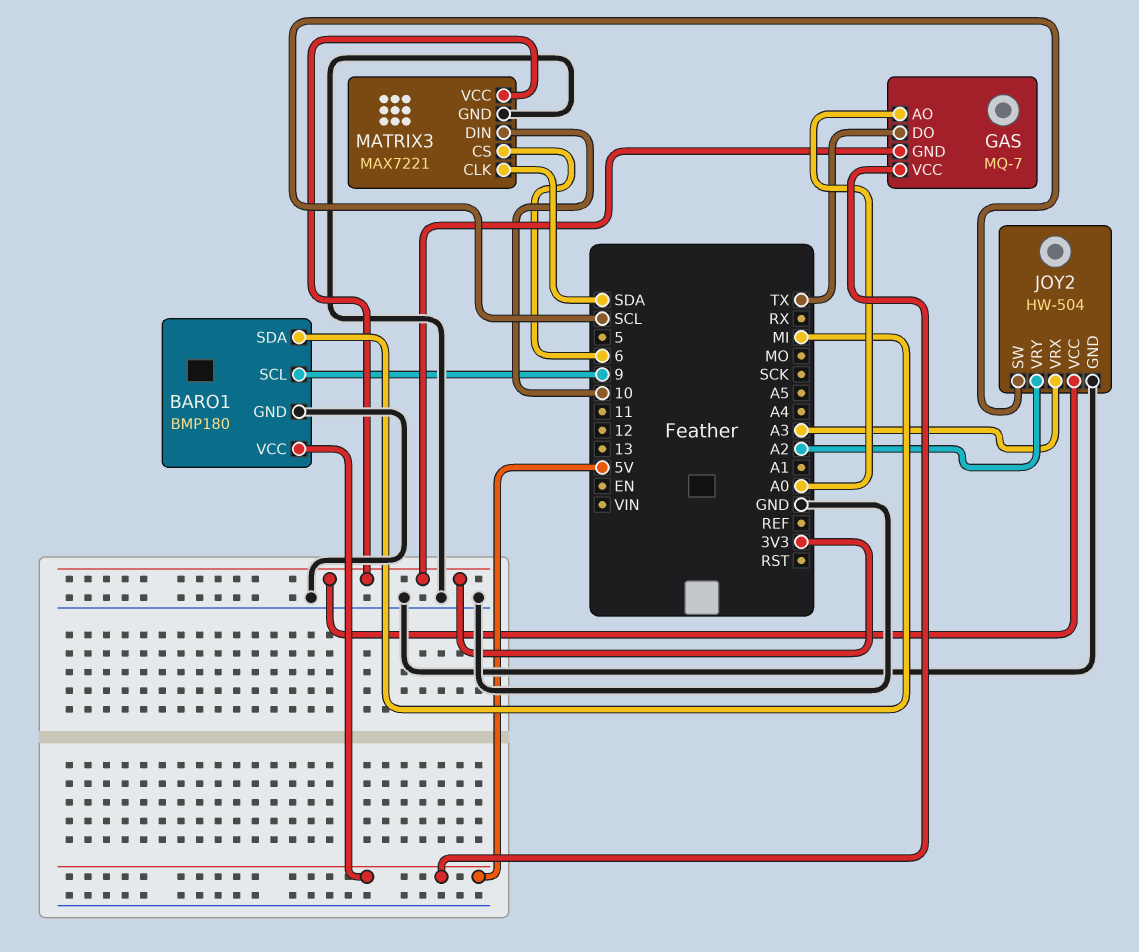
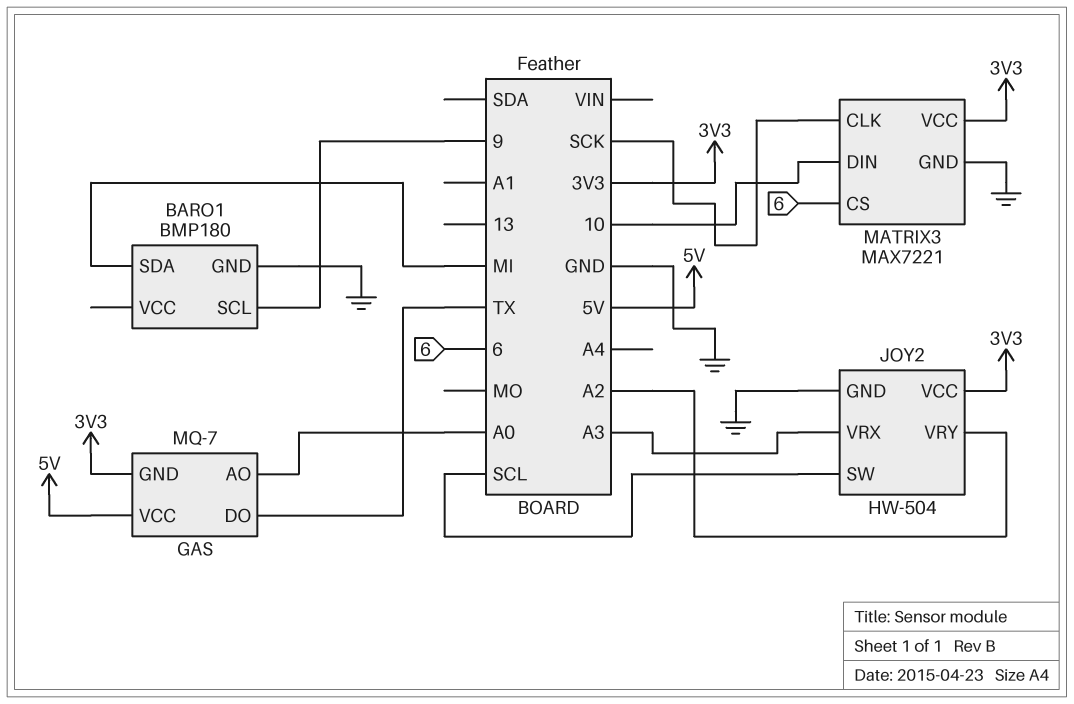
BARO1 pin VCC: 5V -> none
MATRIX3 pin CLK: SDA -> SCK

